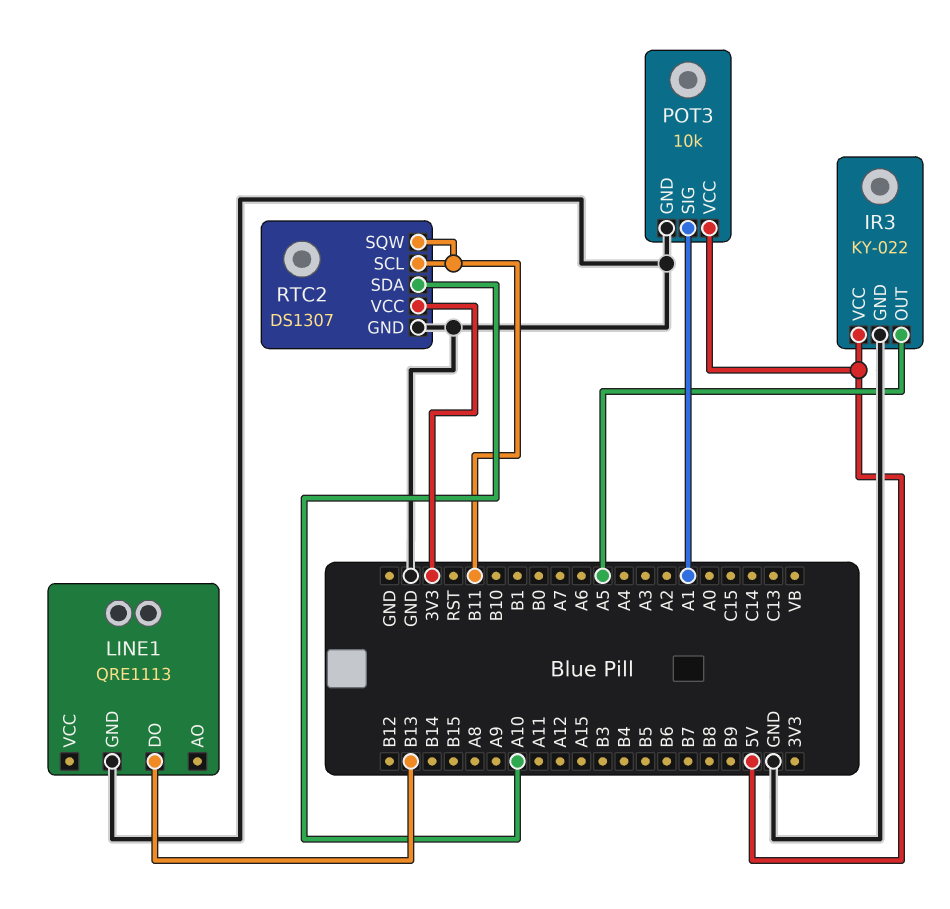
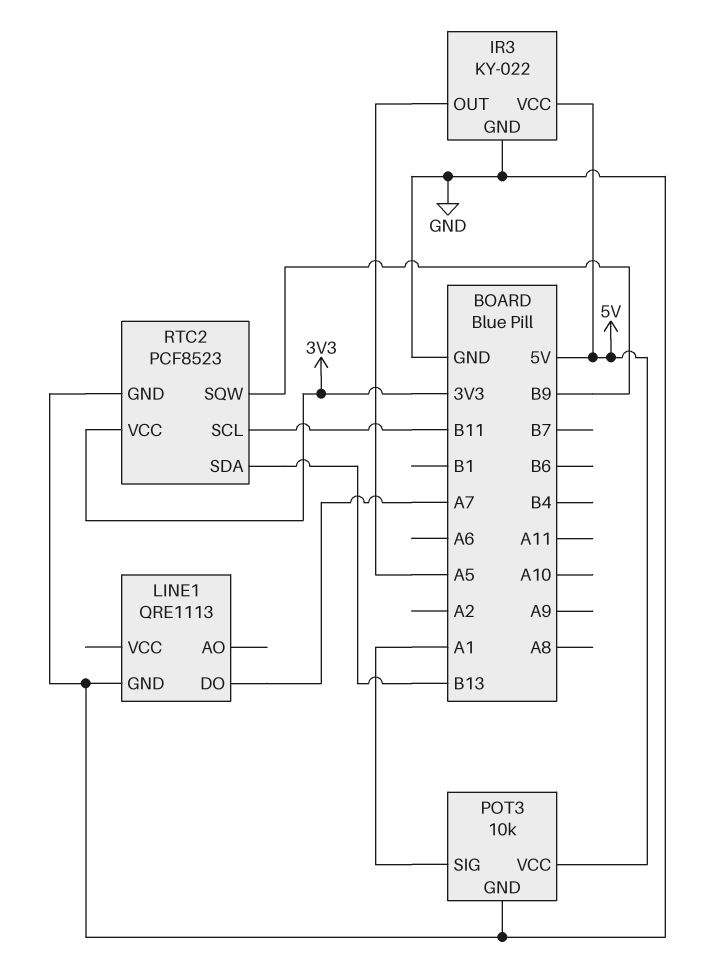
LINE1 pin DO: B13 -> A7
RTC2: DS1307 -> PCF8523
RTC2 pin SDA: A10 -> B13
RTC2 pin SQW: B11 -> B9

